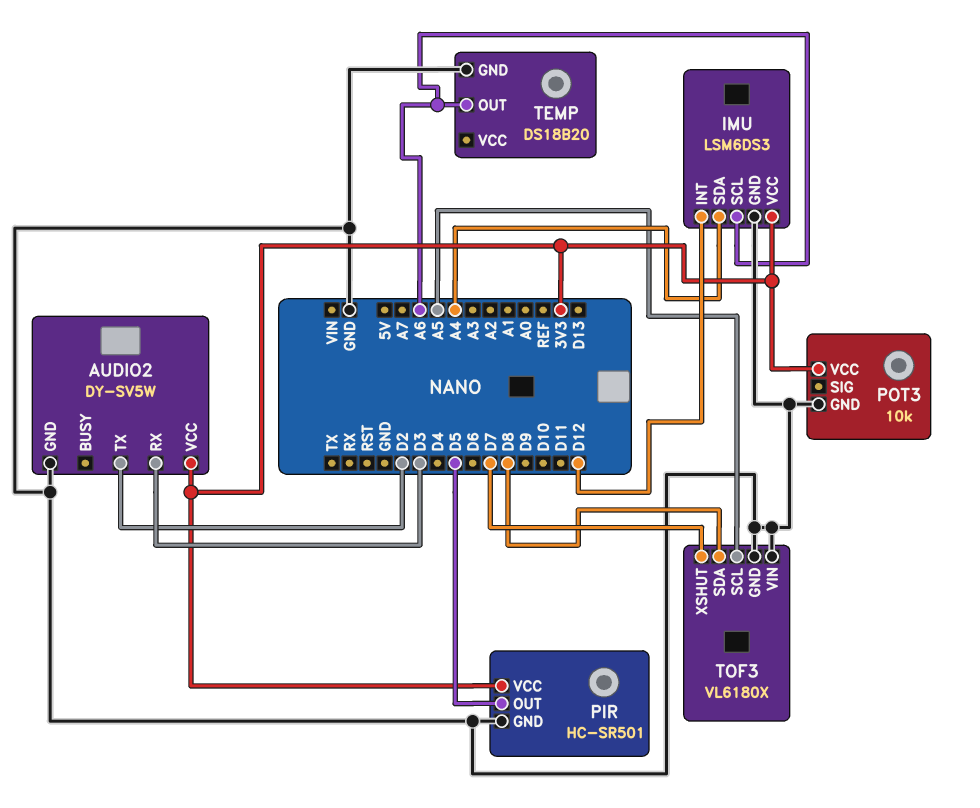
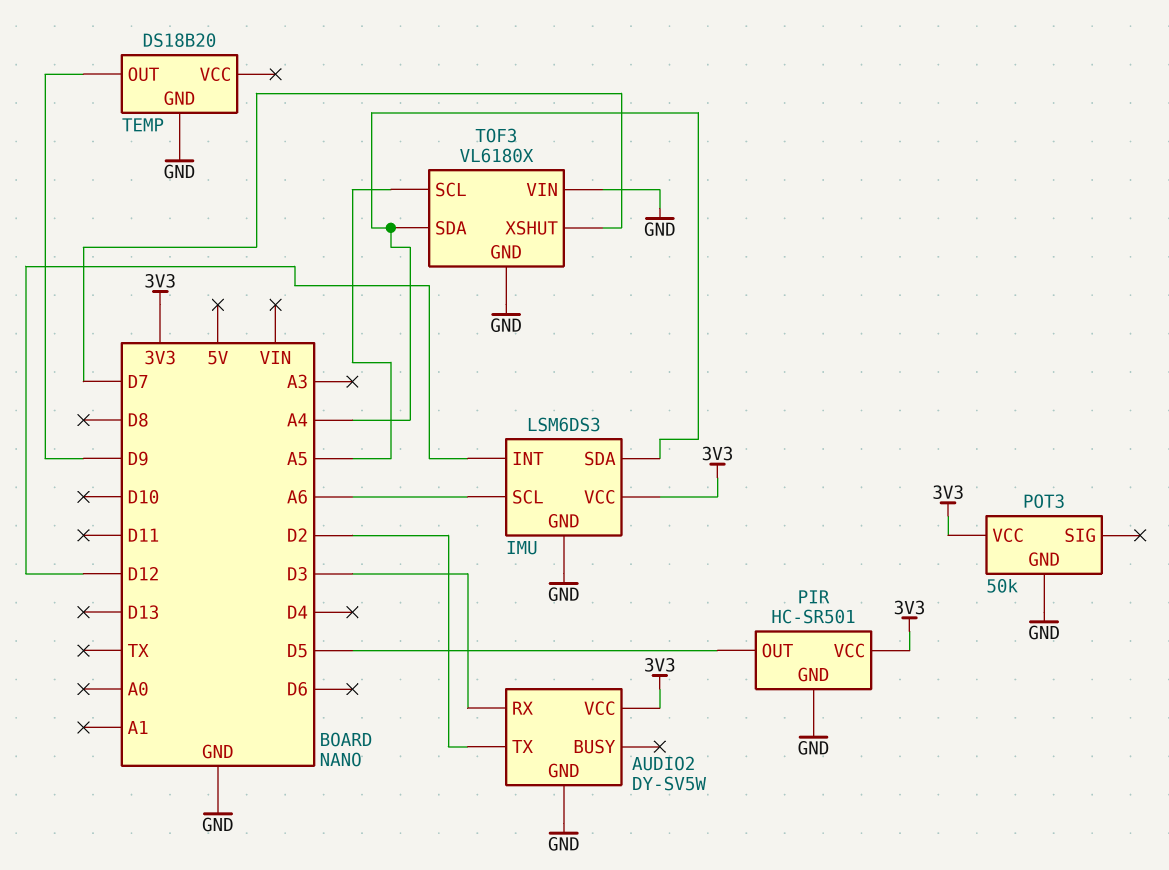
POT3: 10k -> 50k
TEMP pin OUT: A6 -> D9
TOF3 pin SDA: D8 -> A4

